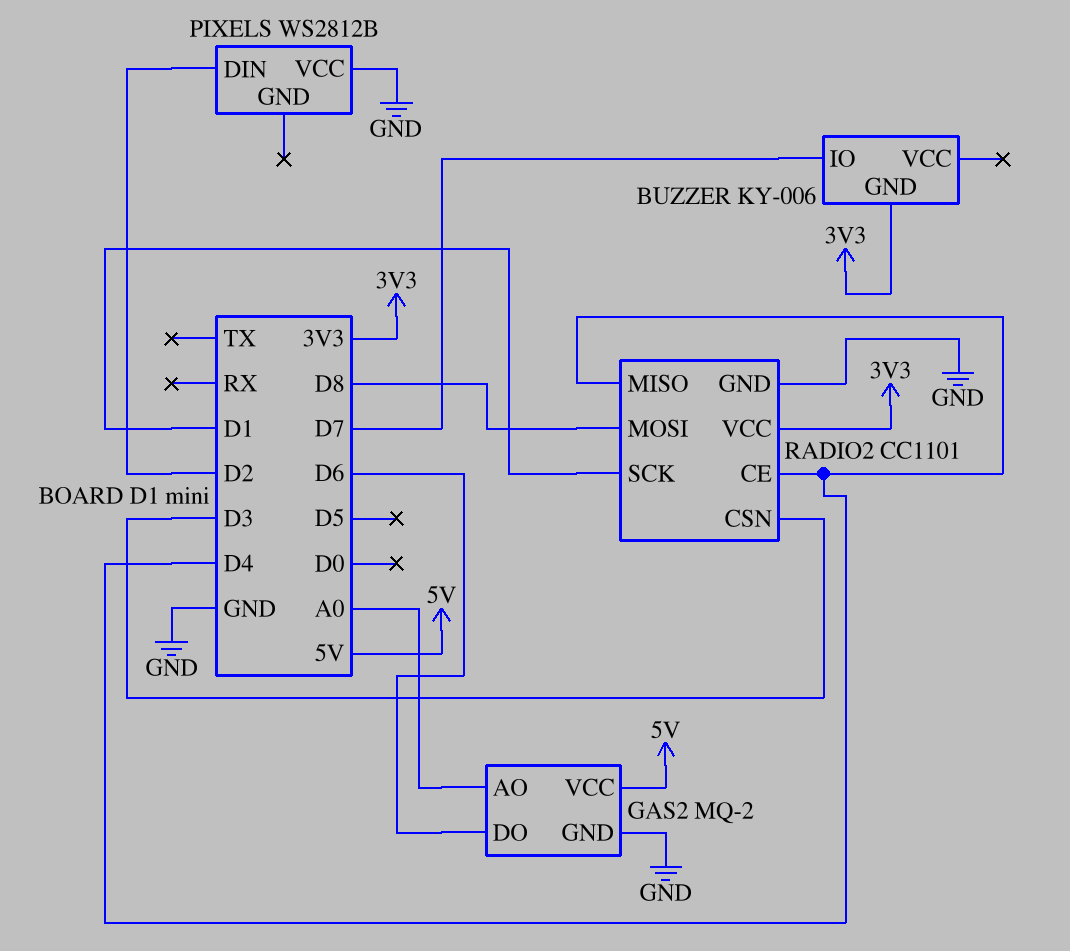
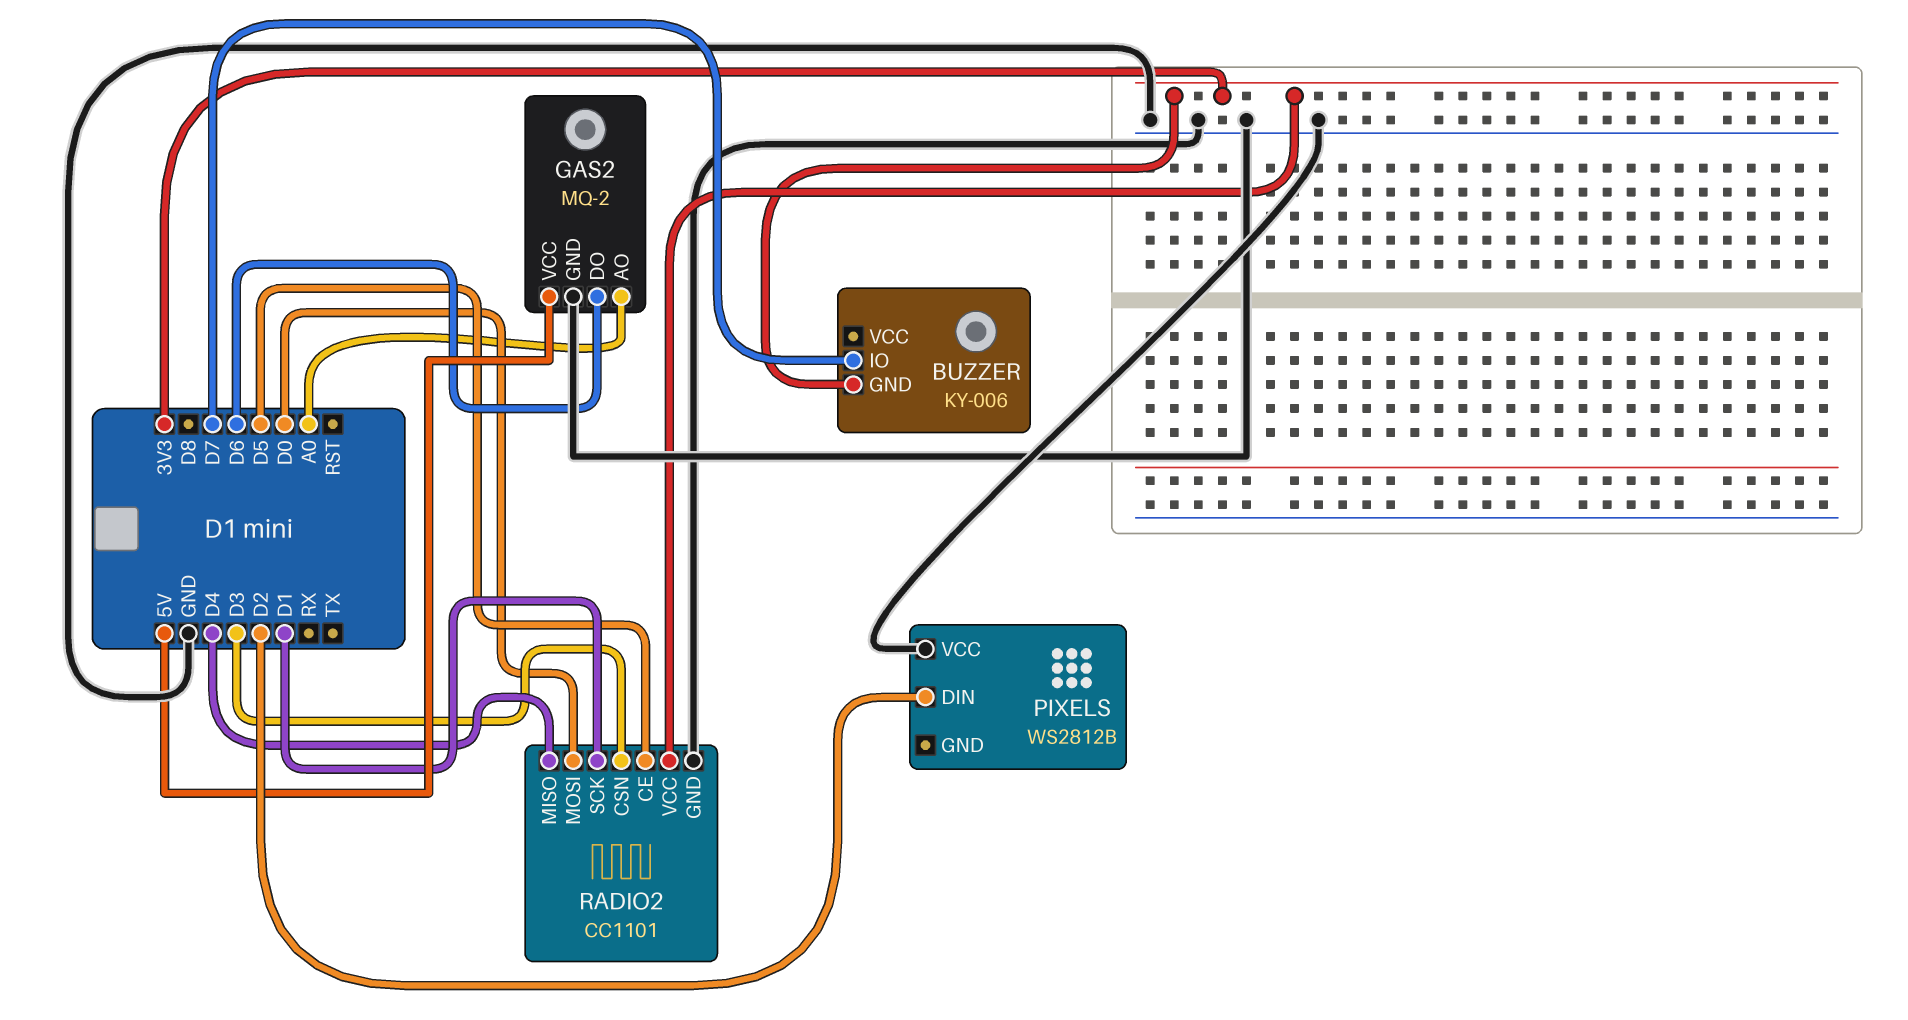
RADIO2 pin CE: D4 -> D5
RADIO2 pin MOSI: D8 -> D0

